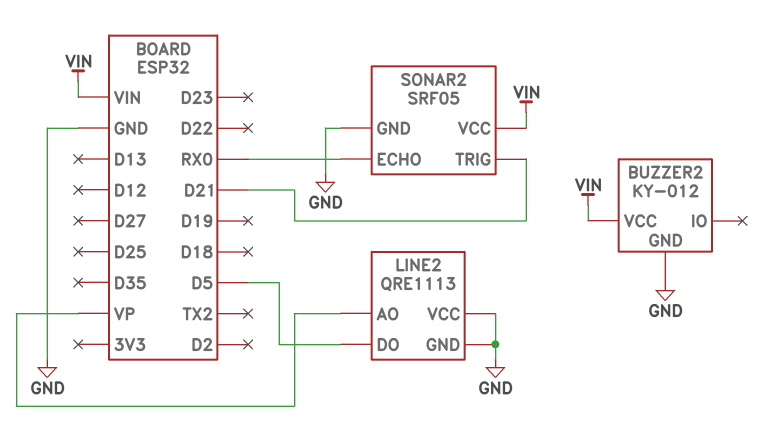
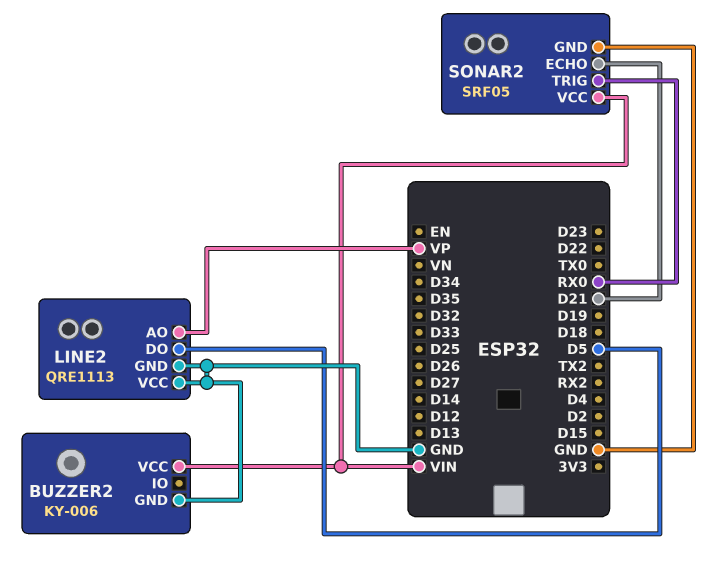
BUZZER2: KY-012 -> KY-006
SONAR2 pin ECHO: RX0 -> D21
SONAR2 pin TRIG: D21 -> RX0

